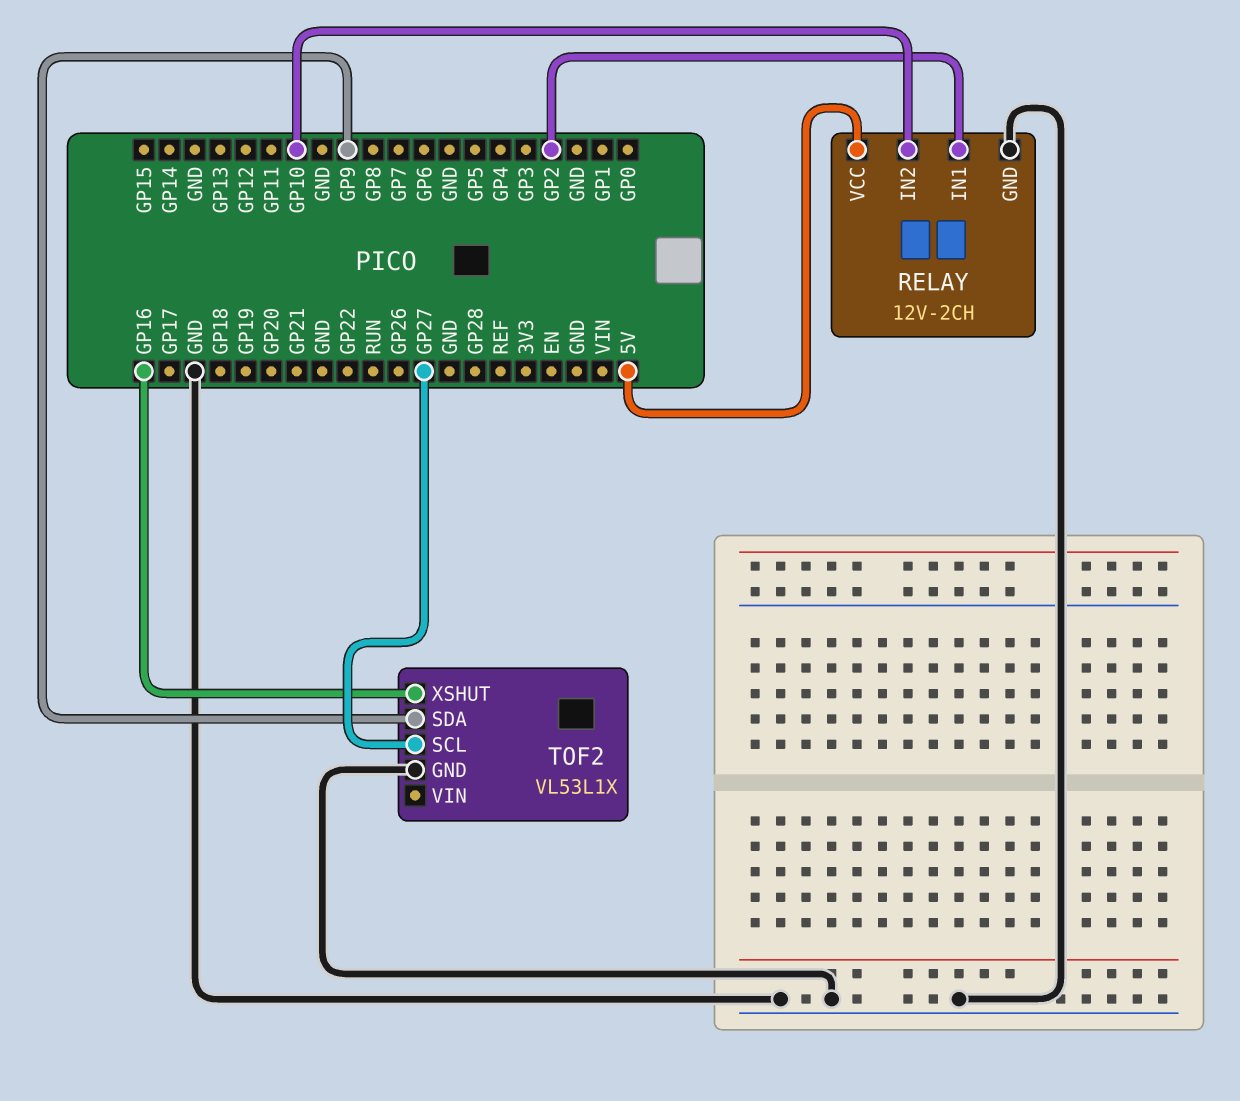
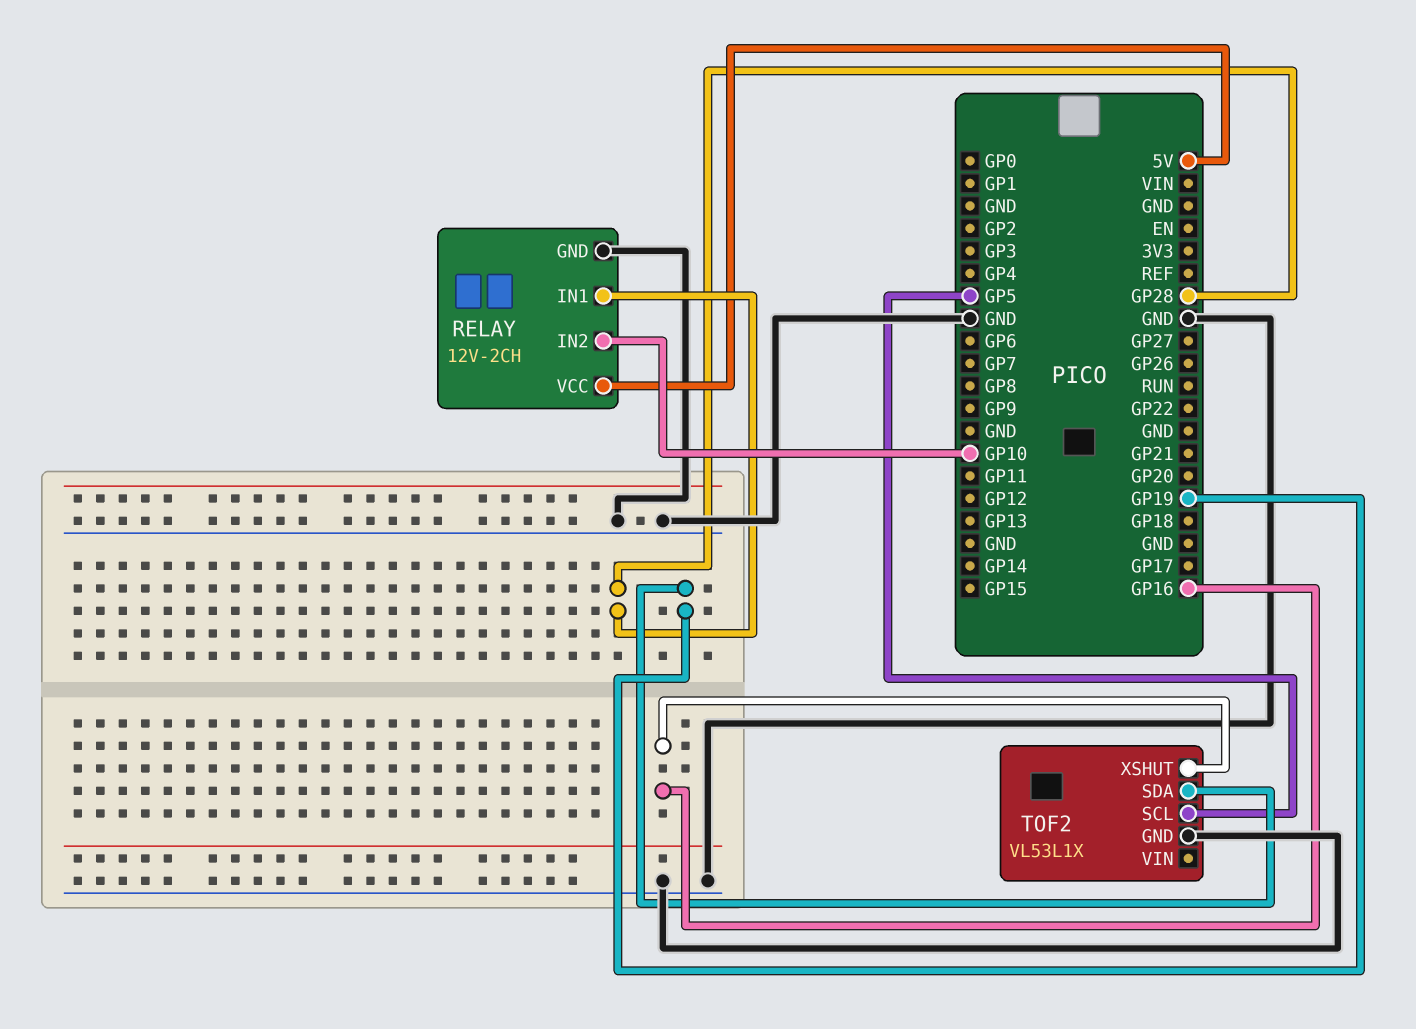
RELAY pin IN1: GP2 -> GP28
TOF2 pin SCL: GP27 -> GP5
TOF2 pin SDA: GP9 -> GP19

